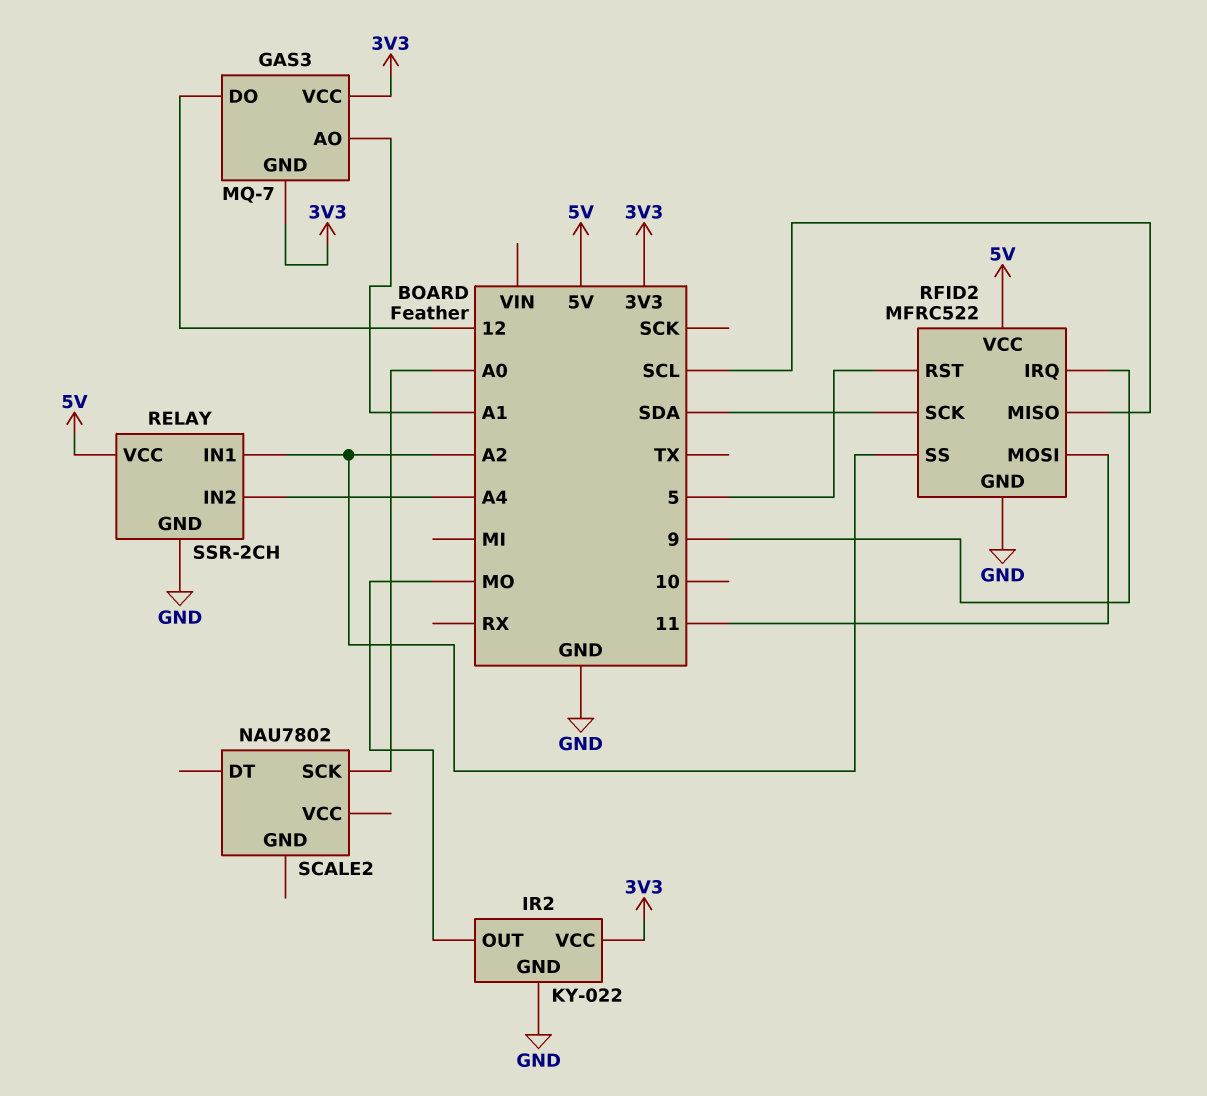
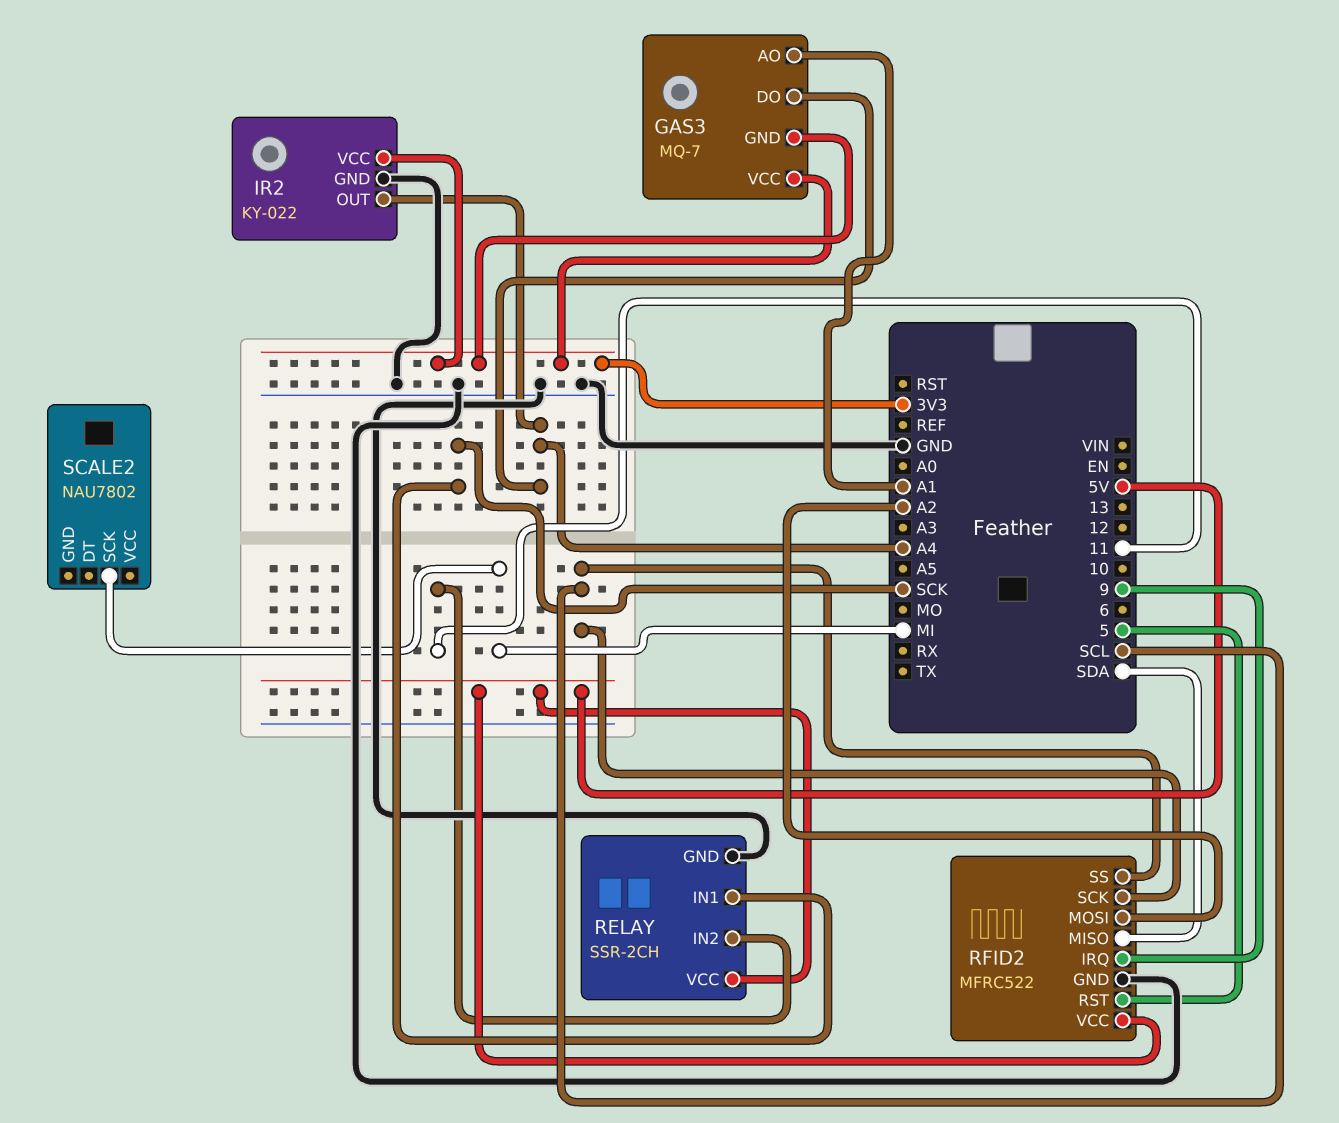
GAS3 pin DO: 12 -> A4
IR2 pin OUT: MO -> A4
RELAY pin IN1: A2 -> SCK
RELAY pin IN2: A4 -> 11
RFID2 pin MISO: SCL -> SDA
RFID2 pin MOSI: 11 -> A2
RFID2 pin SCK: SDA -> SCL
RFID2 pin SS: A2 -> SCL
SCALE2 pin SCK: A0 -> MI

